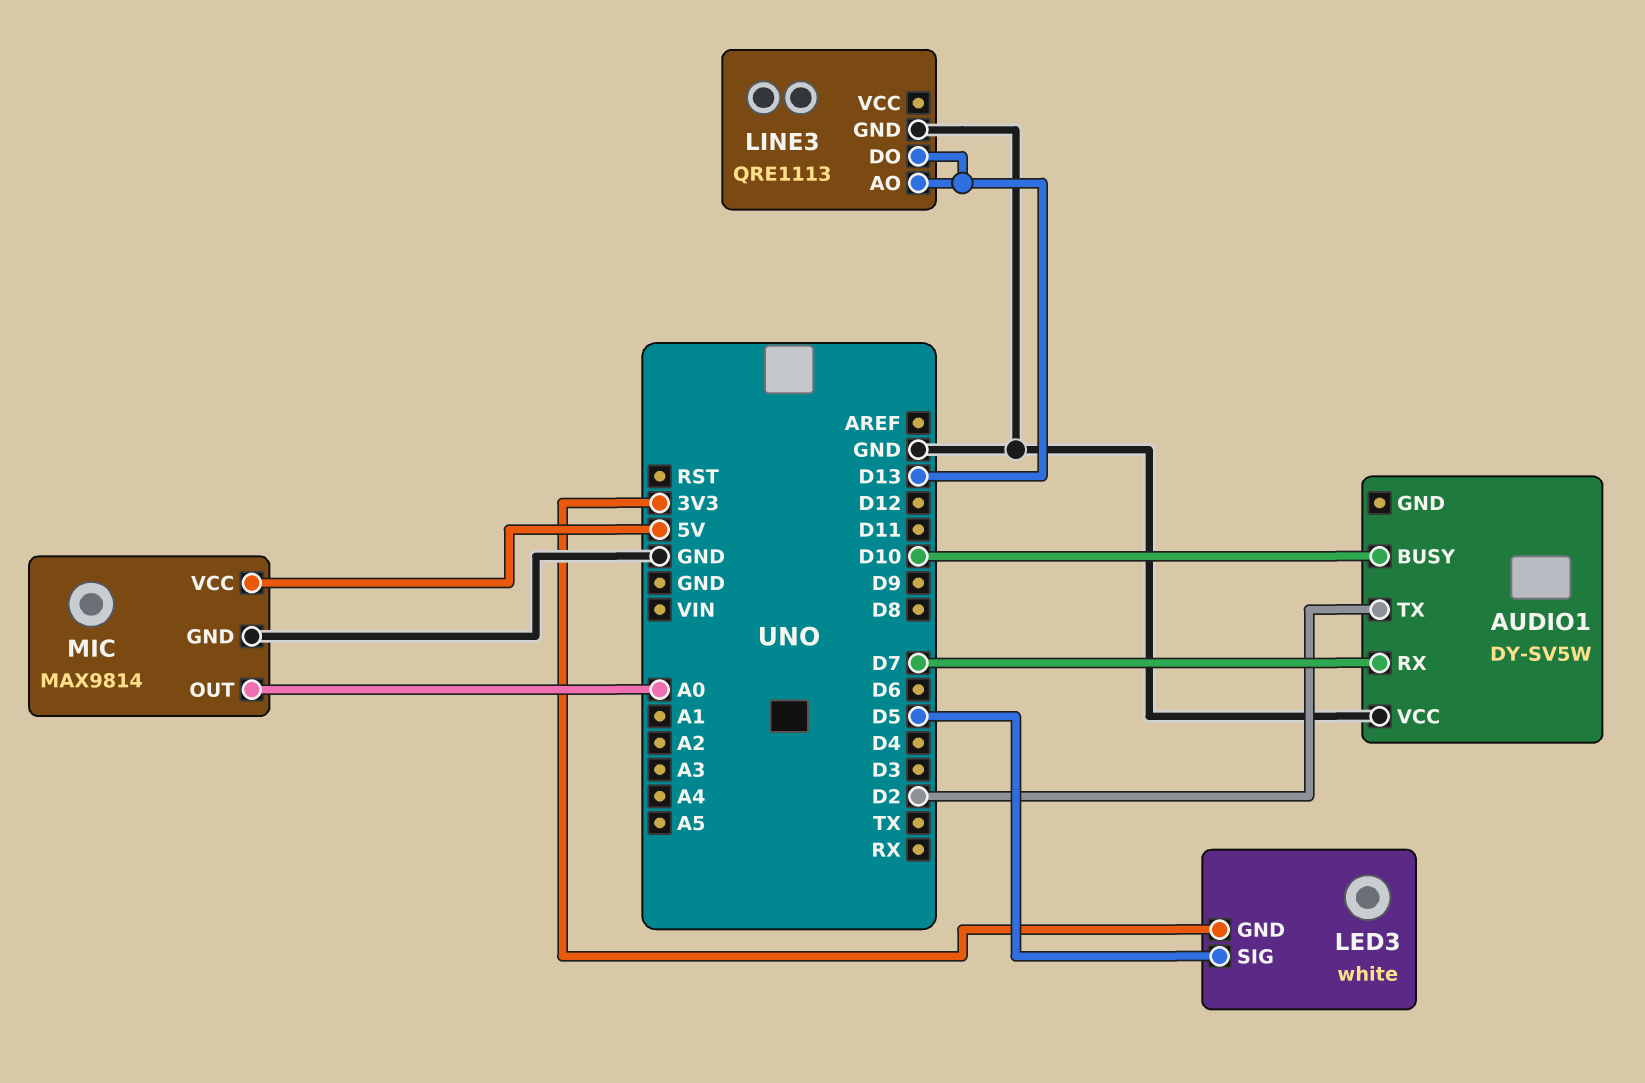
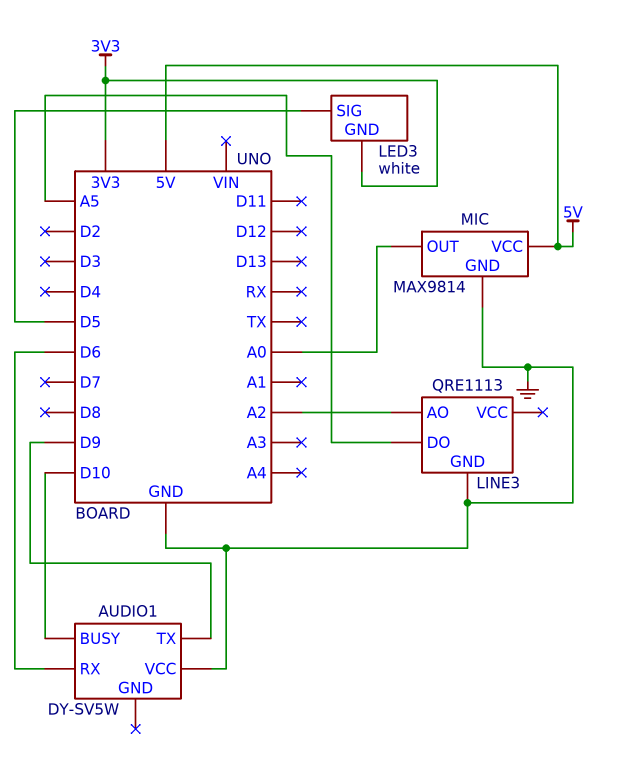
AUDIO1 pin RX: D7 -> D6
AUDIO1 pin TX: D2 -> D9
LINE3 pin AO: D13 -> A2
LINE3 pin DO: D13 -> A5

